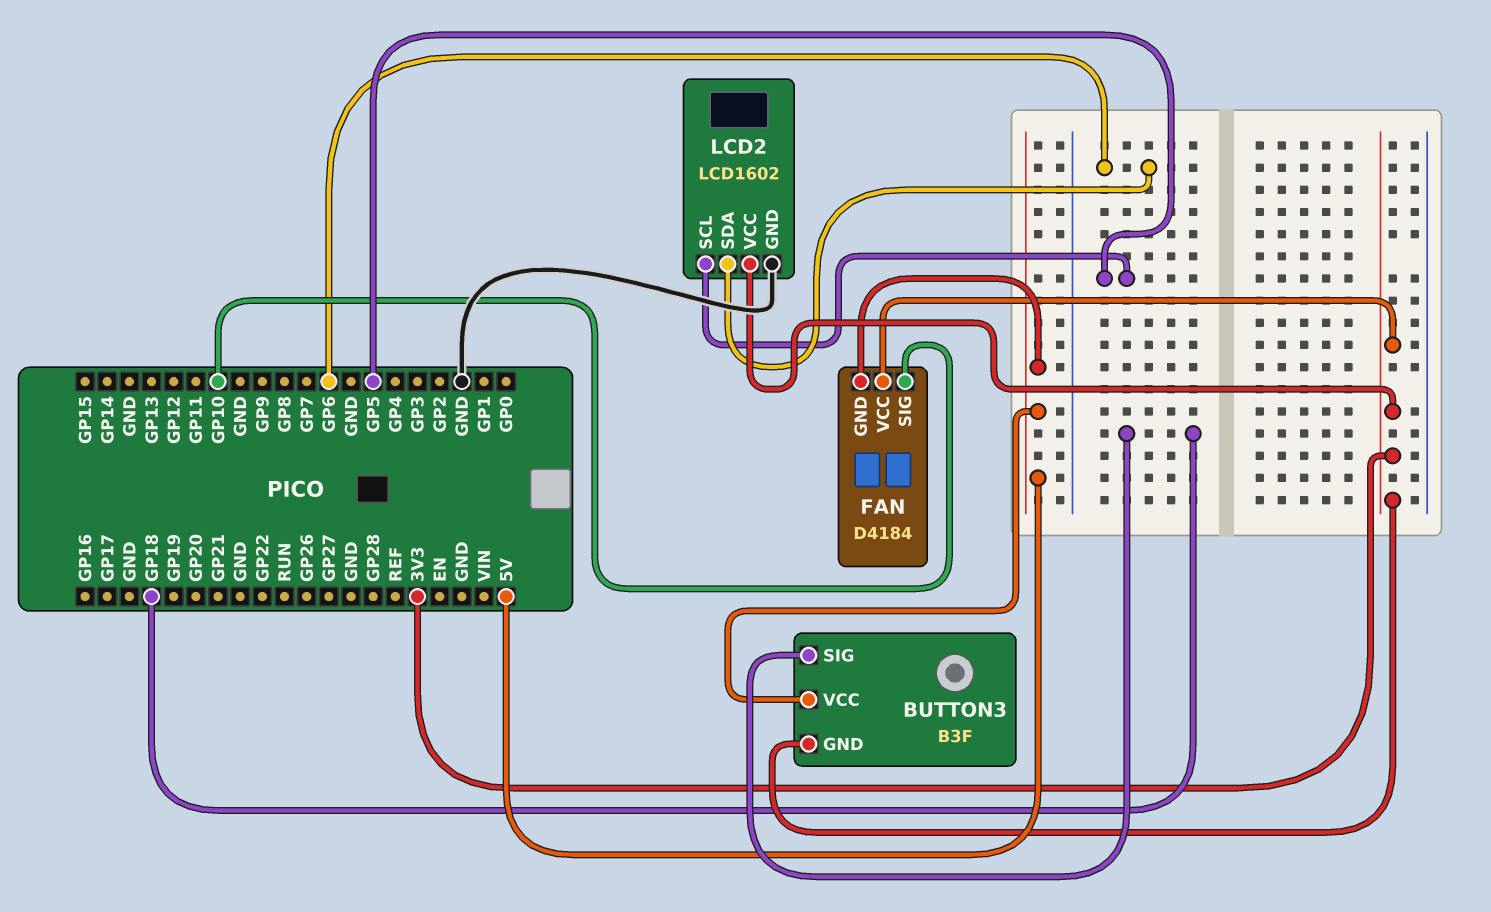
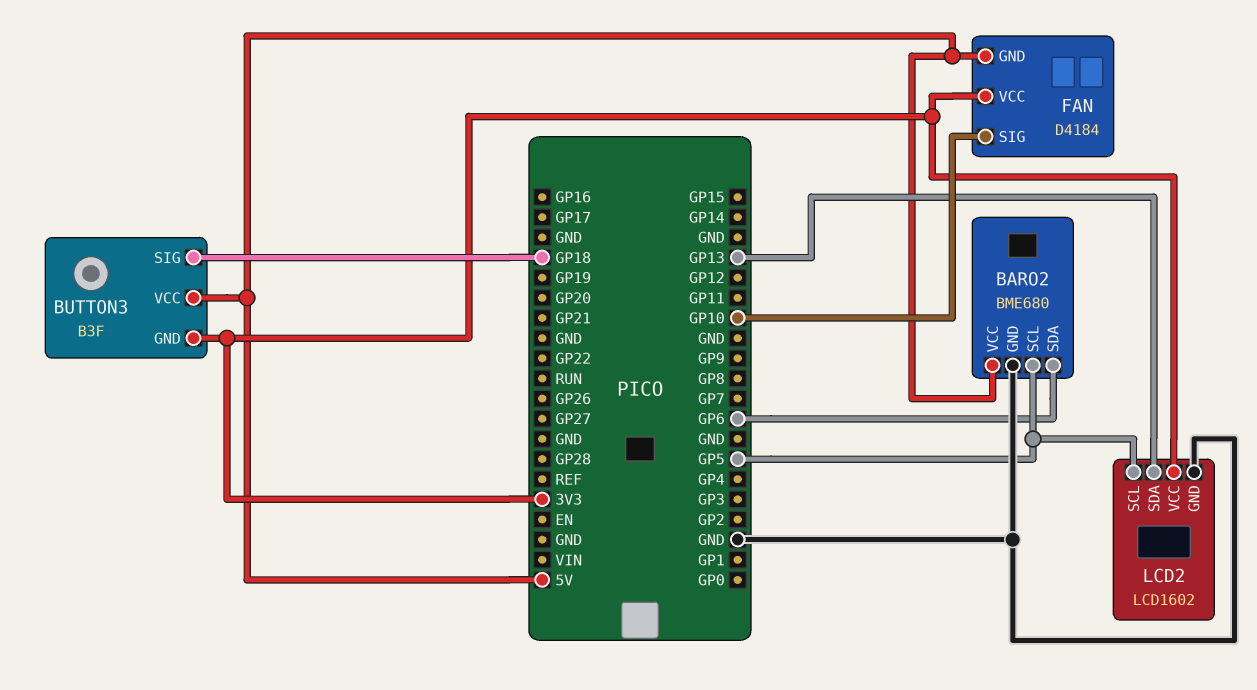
BARO2: none -> BME680
BARO2 pin GND: none -> GND
BARO2 pin SCL: none -> GP5
BARO2 pin SDA: none -> GP6
BARO2 pin VCC: none -> 5V
LCD2 pin SDA: GP6 -> GP13

